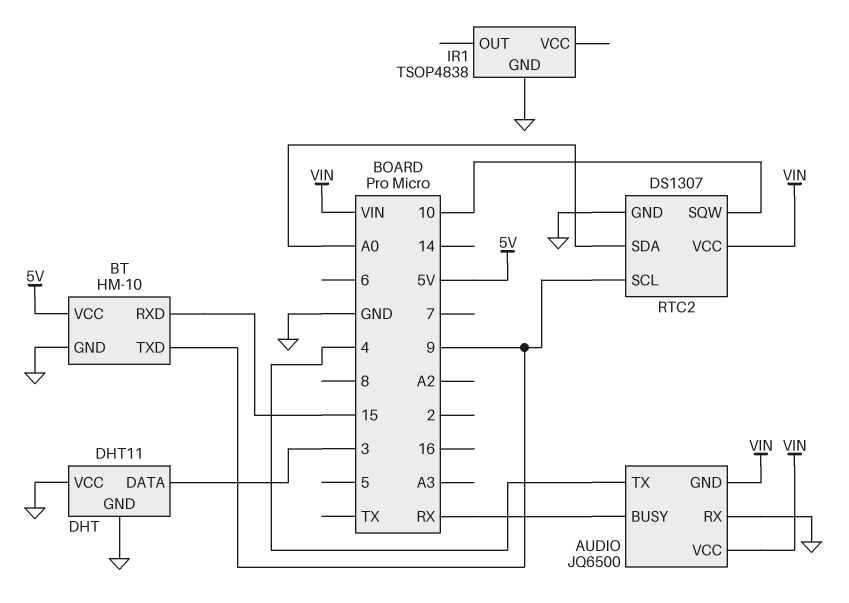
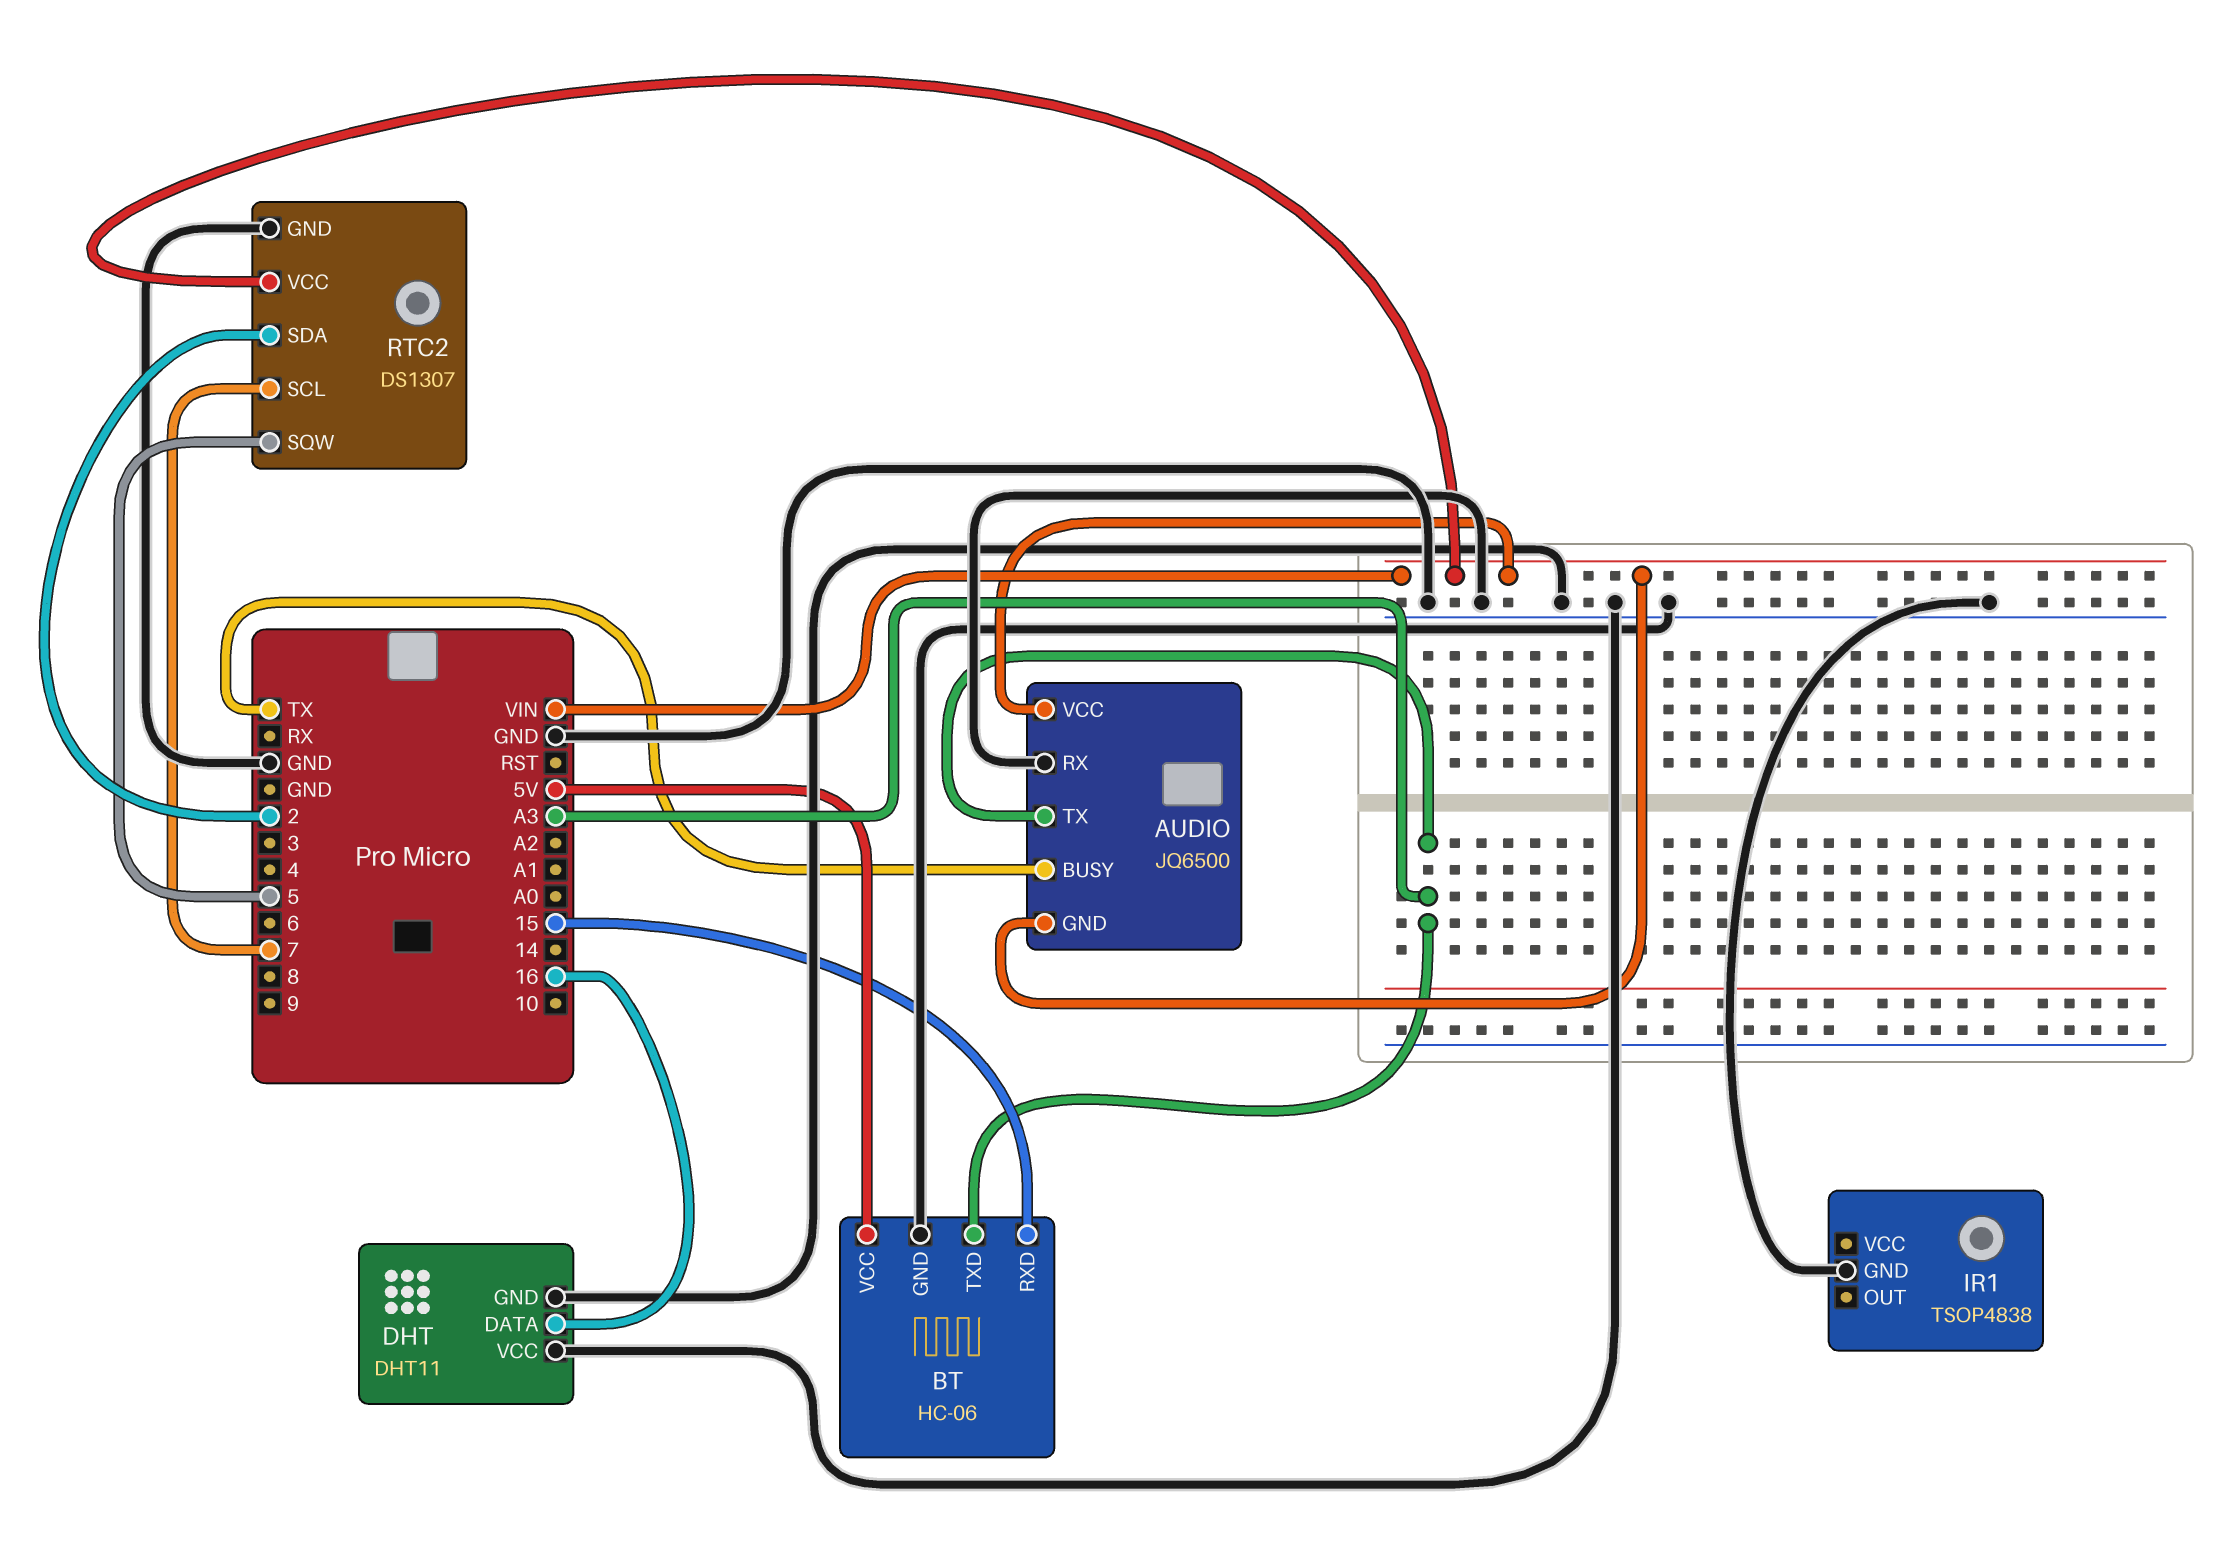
AUDIO pin BUSY: RX -> TX
AUDIO pin TX: 4 -> A3
BT: HM-10 -> HC-06
BT pin TXD: 9 -> A3
DHT pin DATA: 3 -> 16
RTC2 pin SCL: 9 -> 7
RTC2 pin SDA: A0 -> 2
RTC2 pin SQW: 10 -> 5

